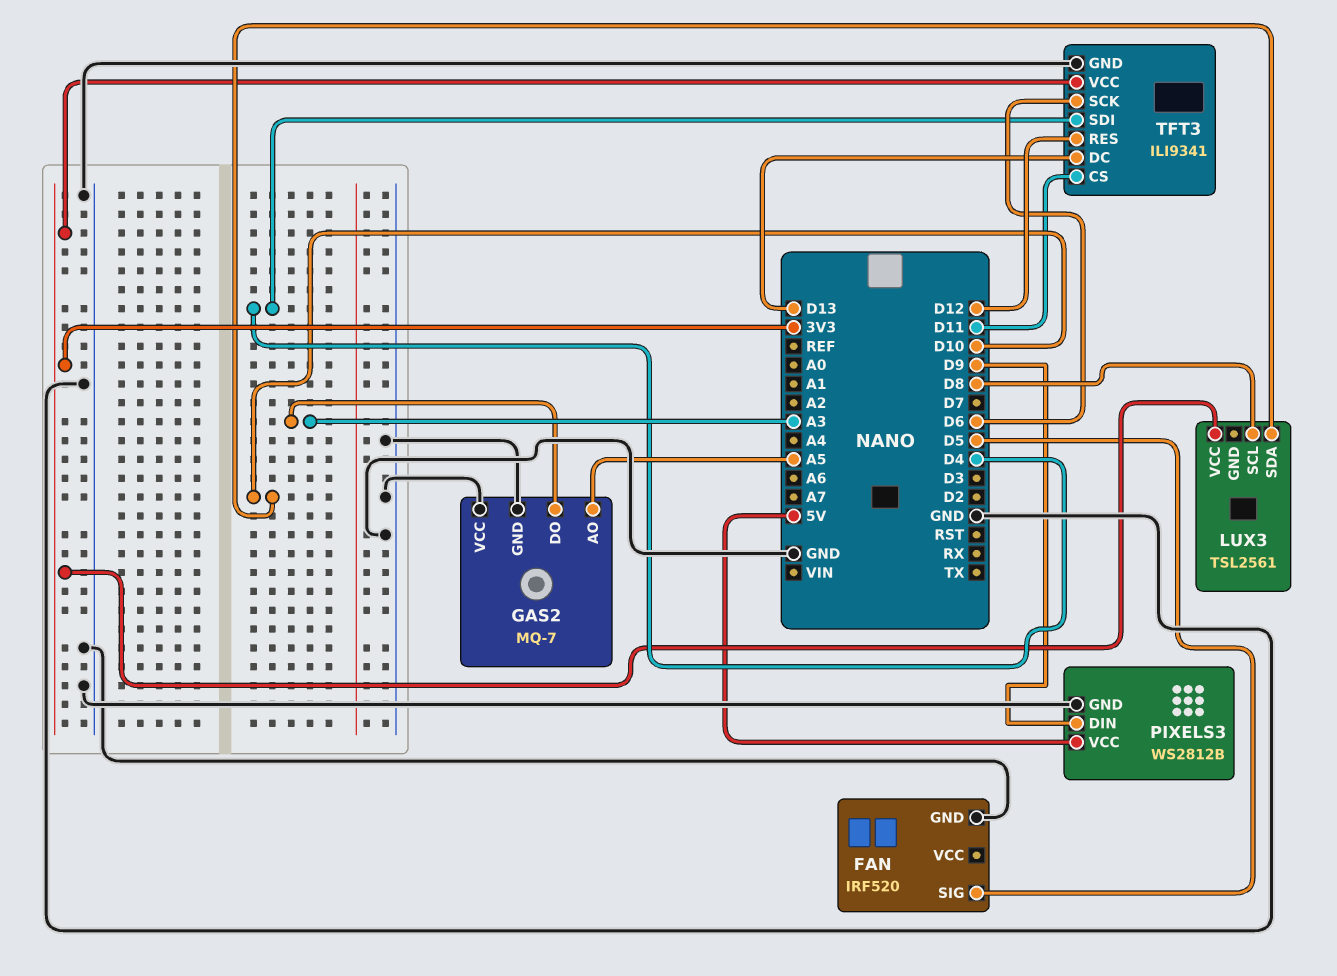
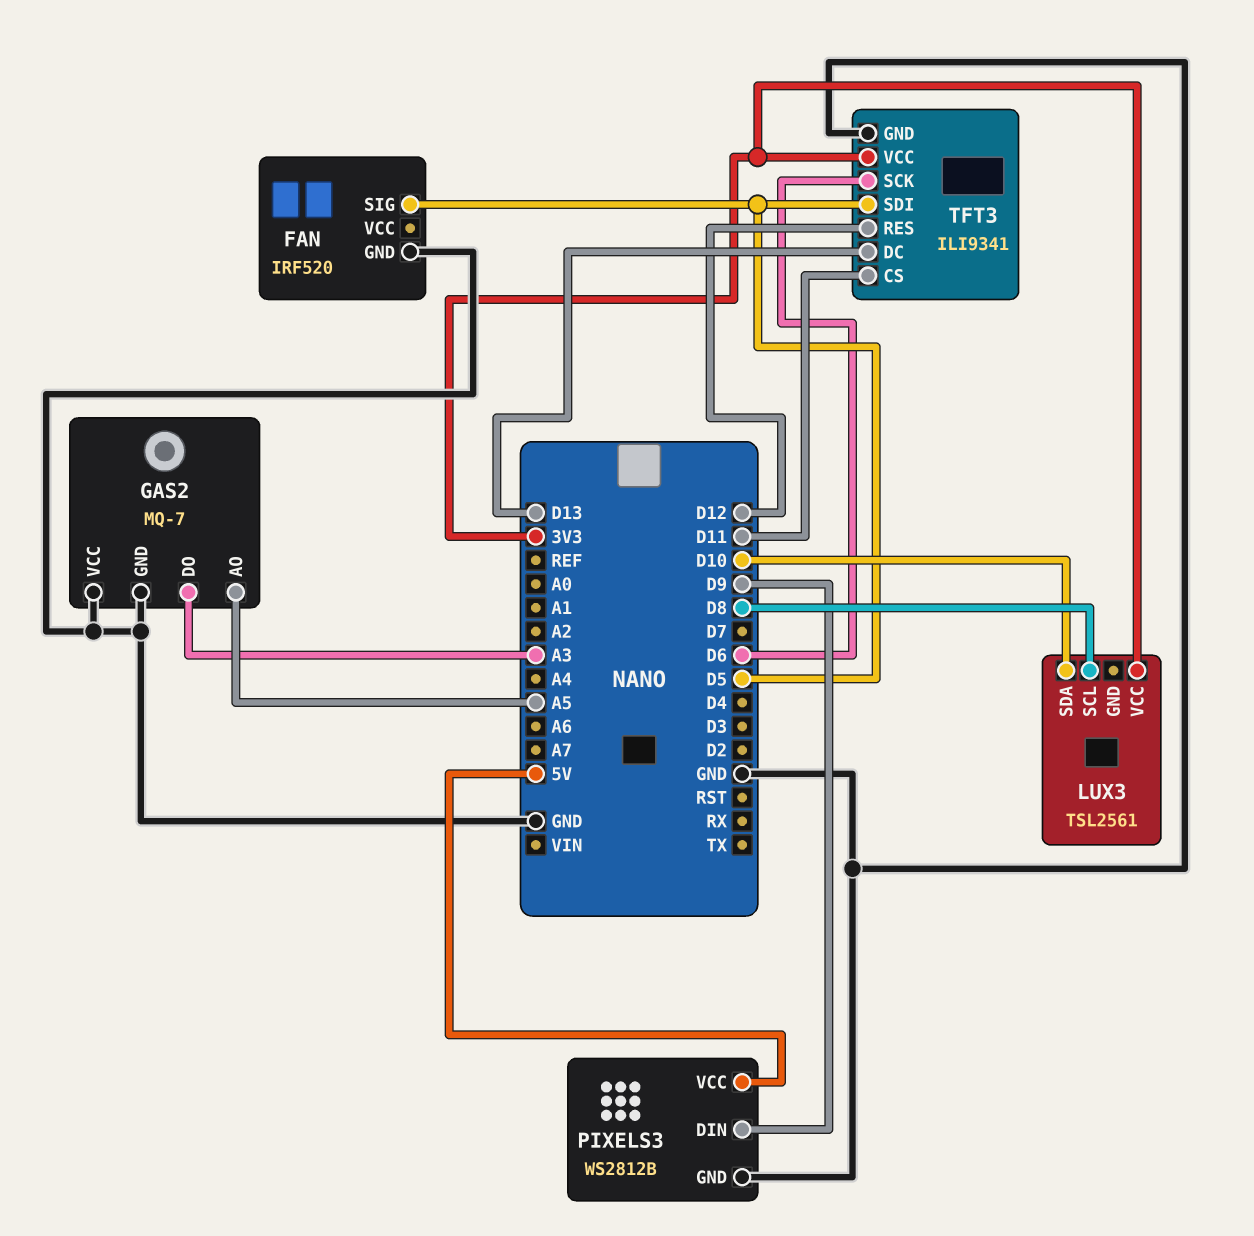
TFT3 pin SDI: D4 -> D5

